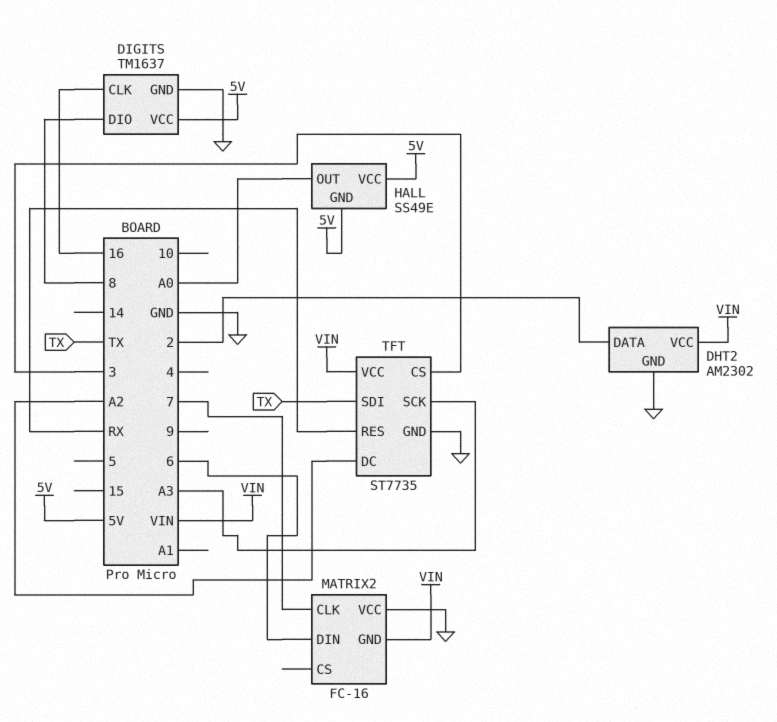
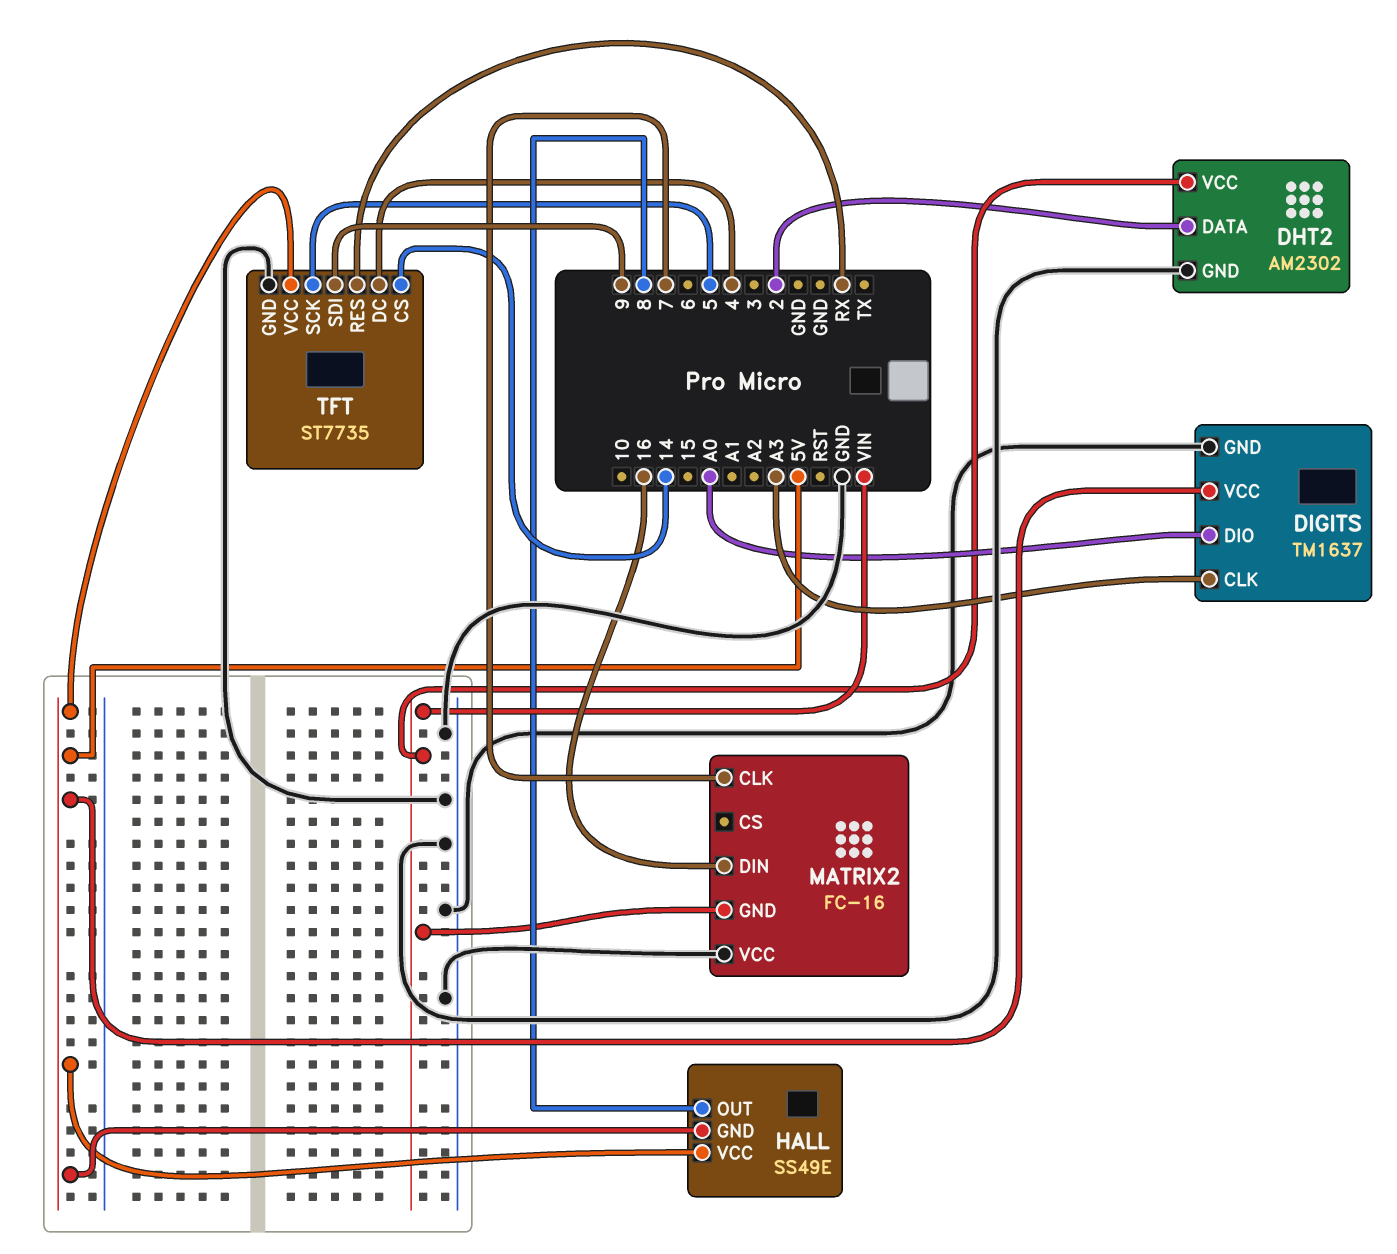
DIGITS pin CLK: 16 -> A3
DIGITS pin DIO: 8 -> A0
HALL pin OUT: A0 -> 8
MATRIX2 pin DIN: 6 -> 16
TFT pin CS: 3 -> 14
TFT pin DC: A2 -> 4
TFT pin SCK: A3 -> 5
TFT pin SDI: TX -> 9
TFT pin VCC: VIN -> 5V

